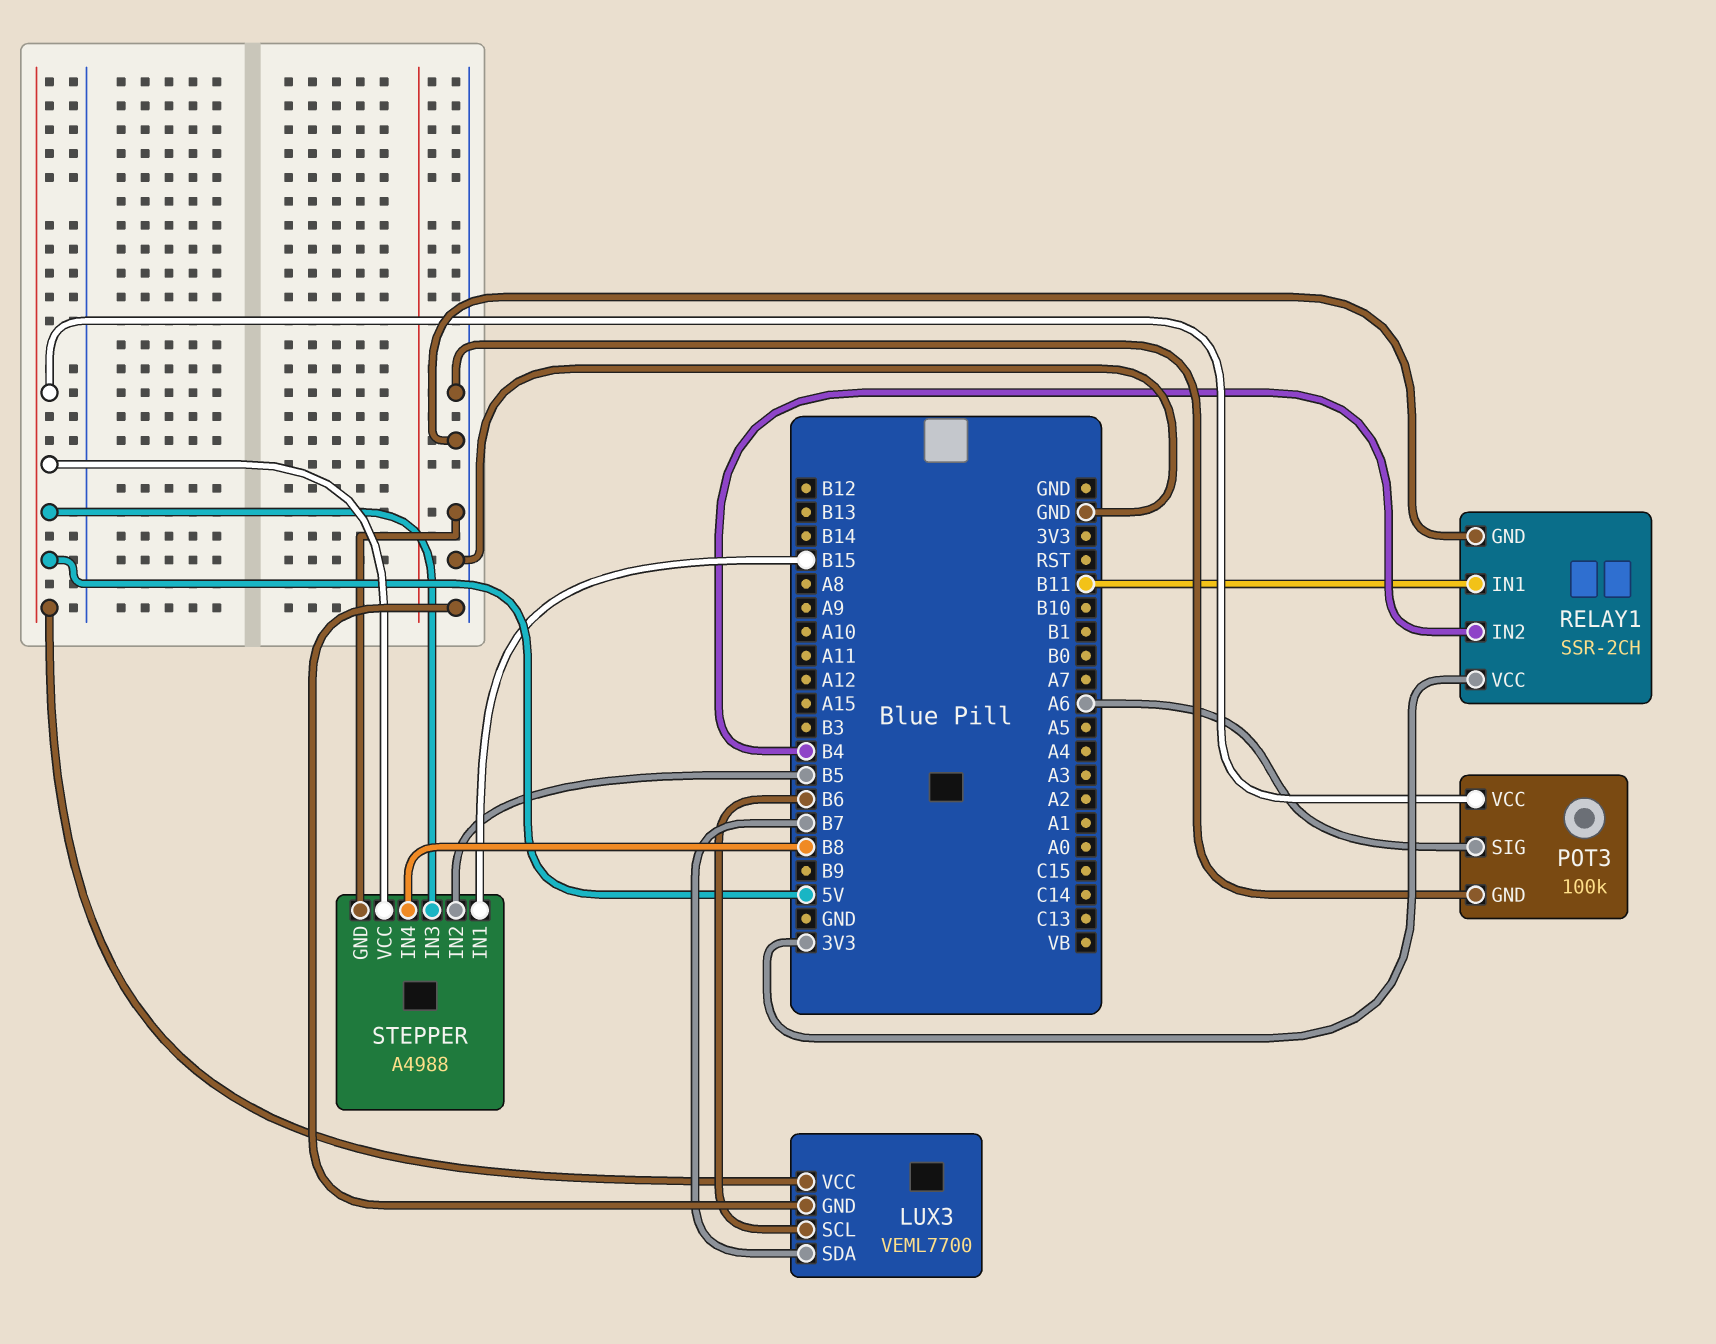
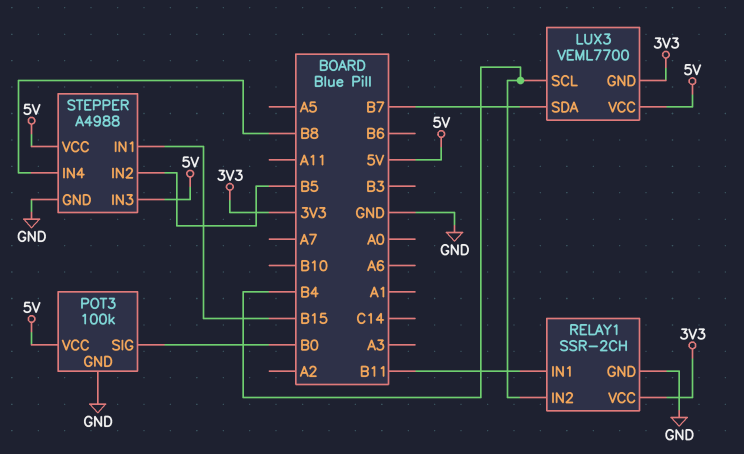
LUX3 pin GND: GND -> 3V3
LUX3 pin SCL: B6 -> B4
POT3 pin SIG: A6 -> B0

